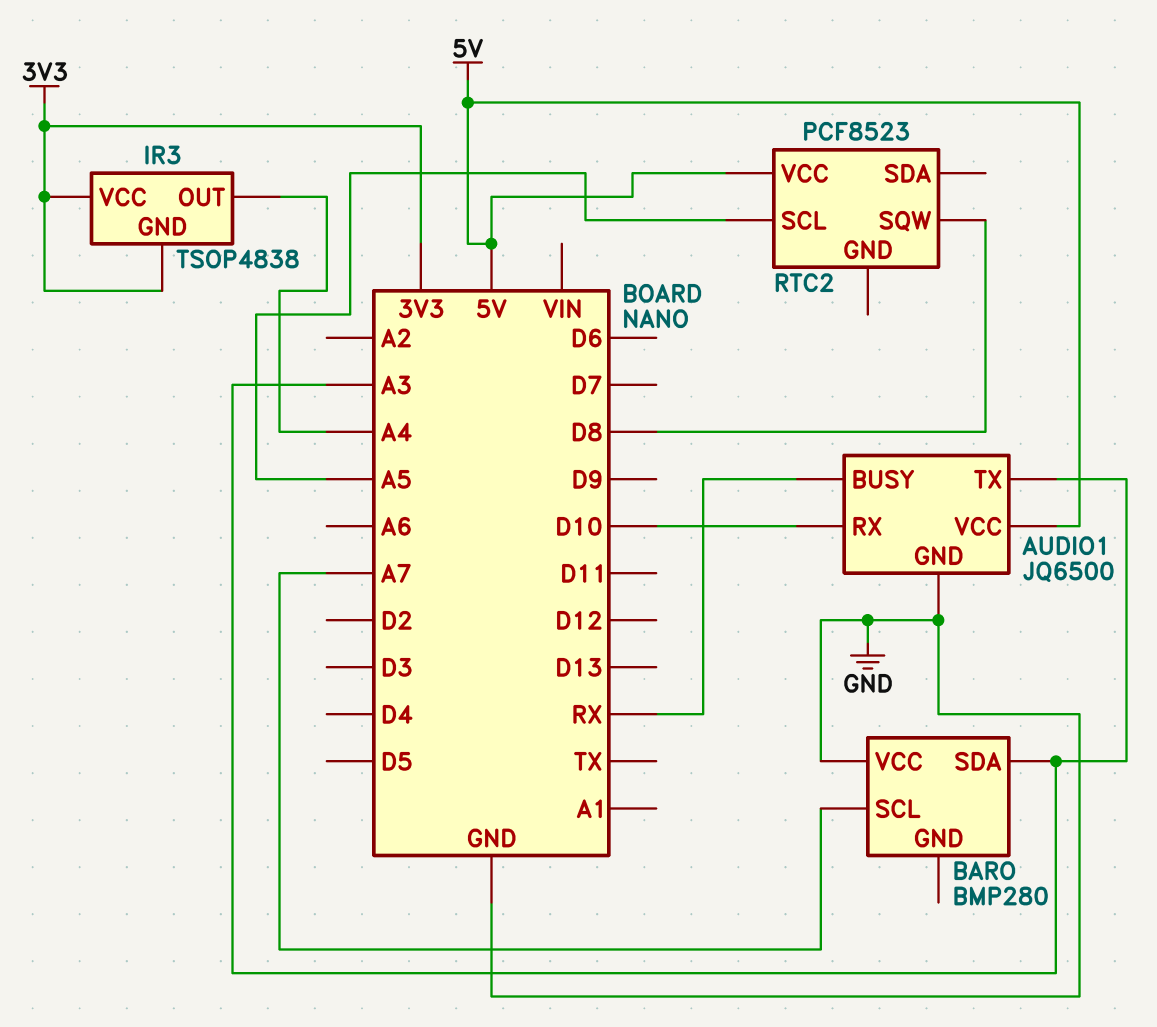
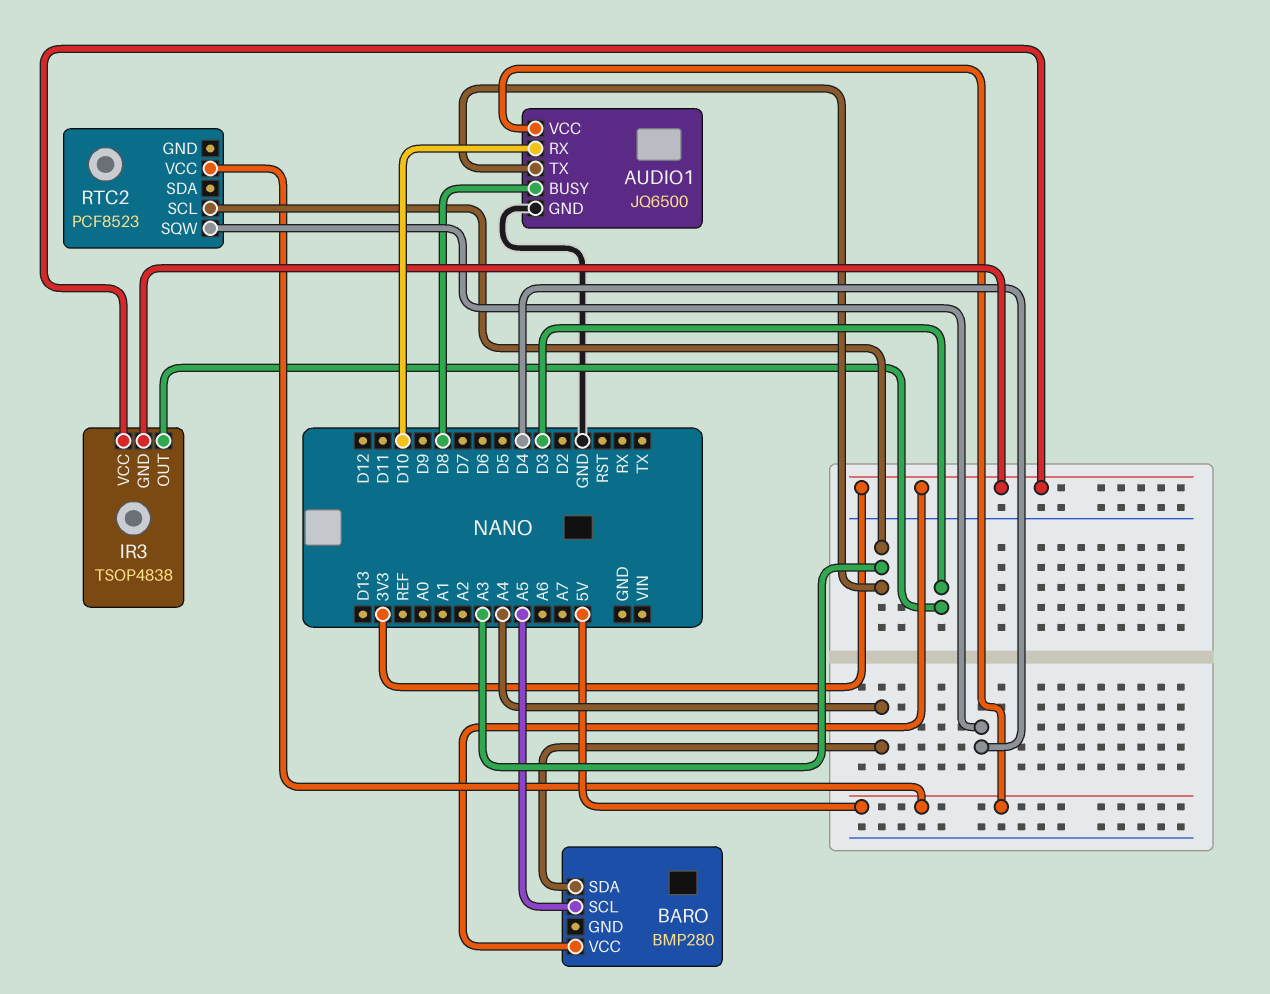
AUDIO1 pin BUSY: RX -> D8
BARO pin SCL: A7 -> A5
BARO pin SDA: A3 -> A4
BARO pin VCC: GND -> 3V3
IR3 pin OUT: A4 -> D3
RTC2 pin SCL: A5 -> A3
RTC2 pin SQW: D8 -> D4

